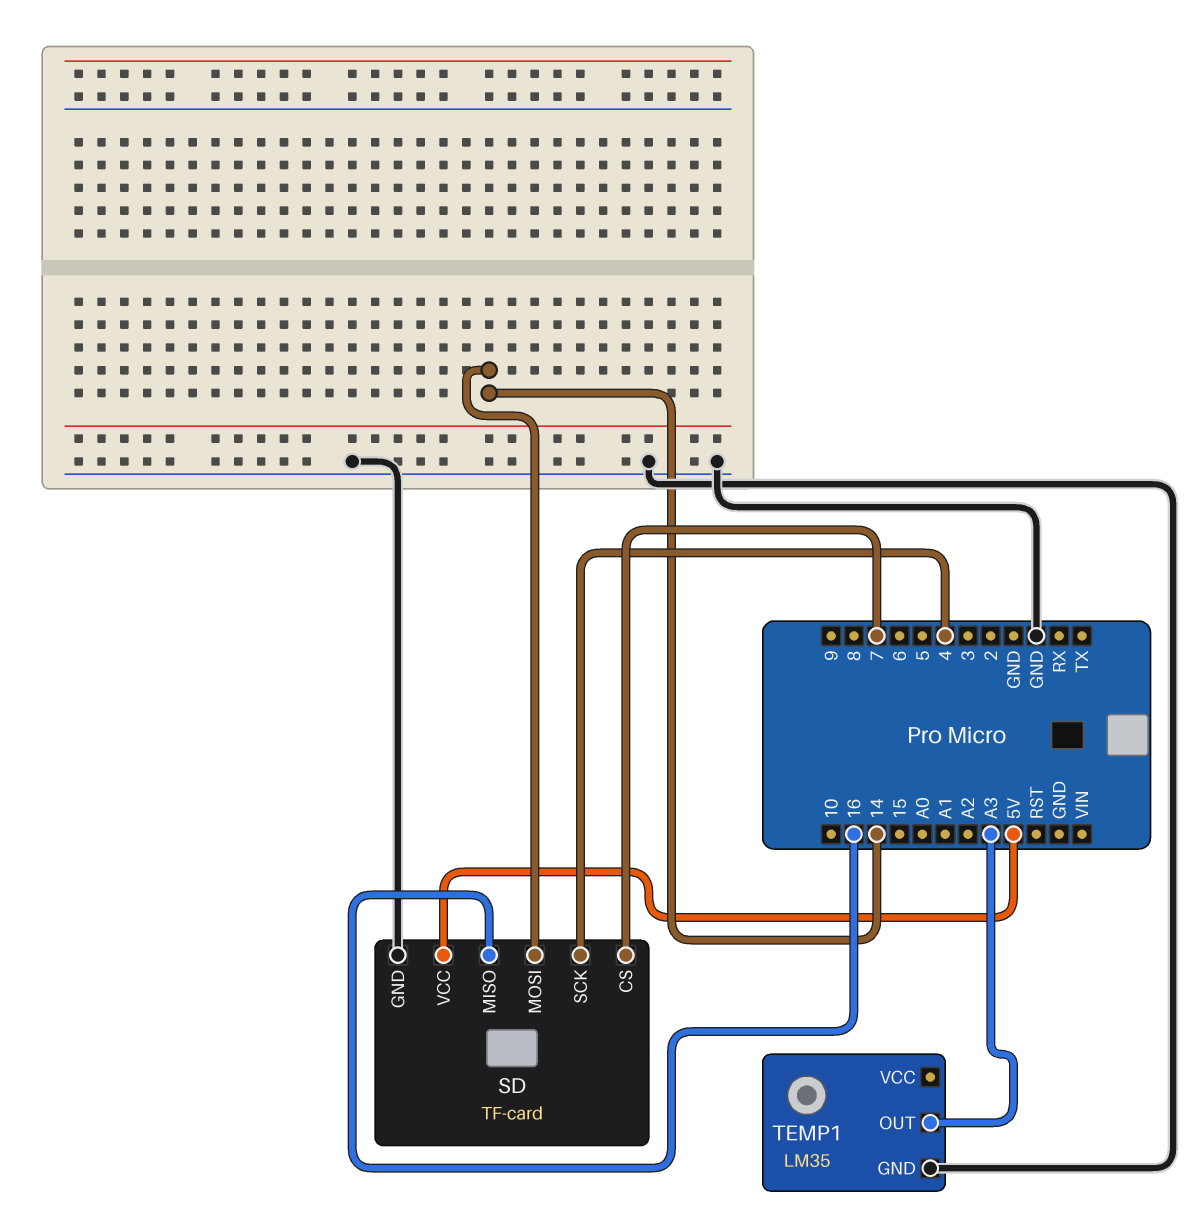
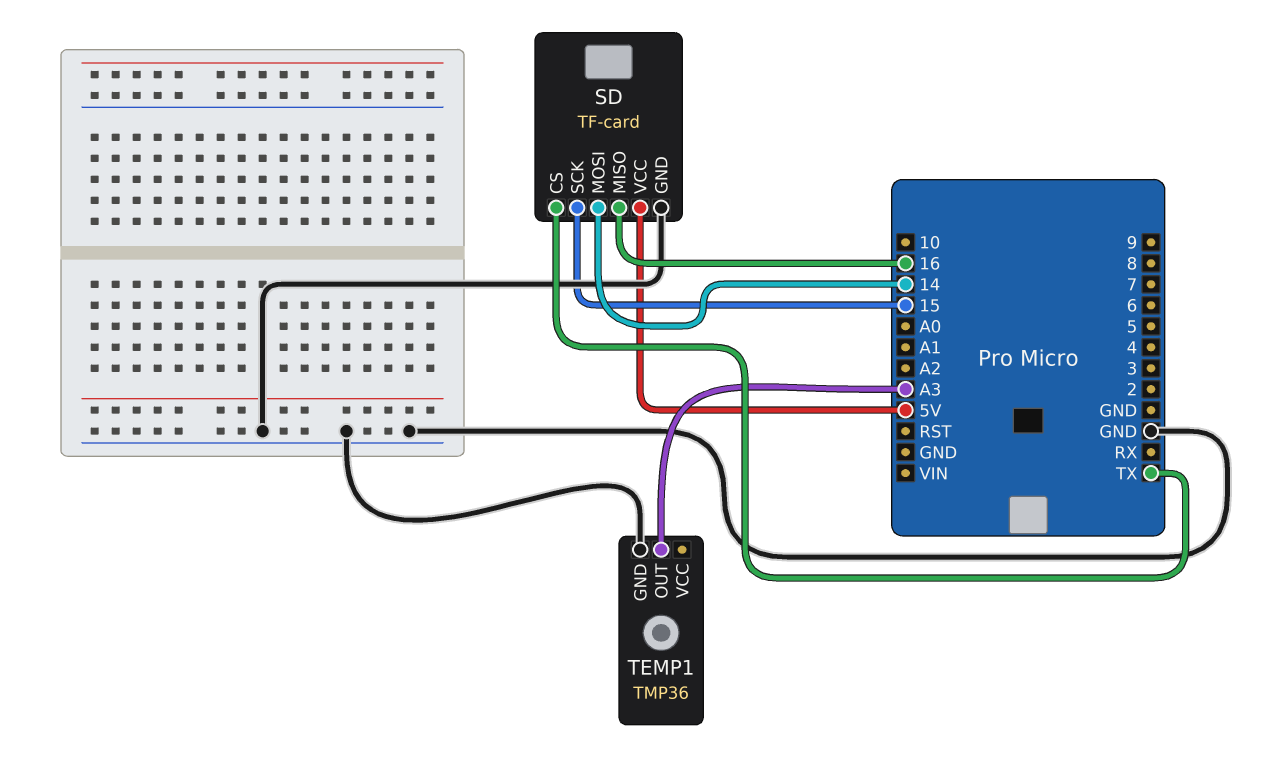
SD pin CS: 7 -> TX
SD pin SCK: 4 -> 15
TEMP1: LM35 -> TMP36

